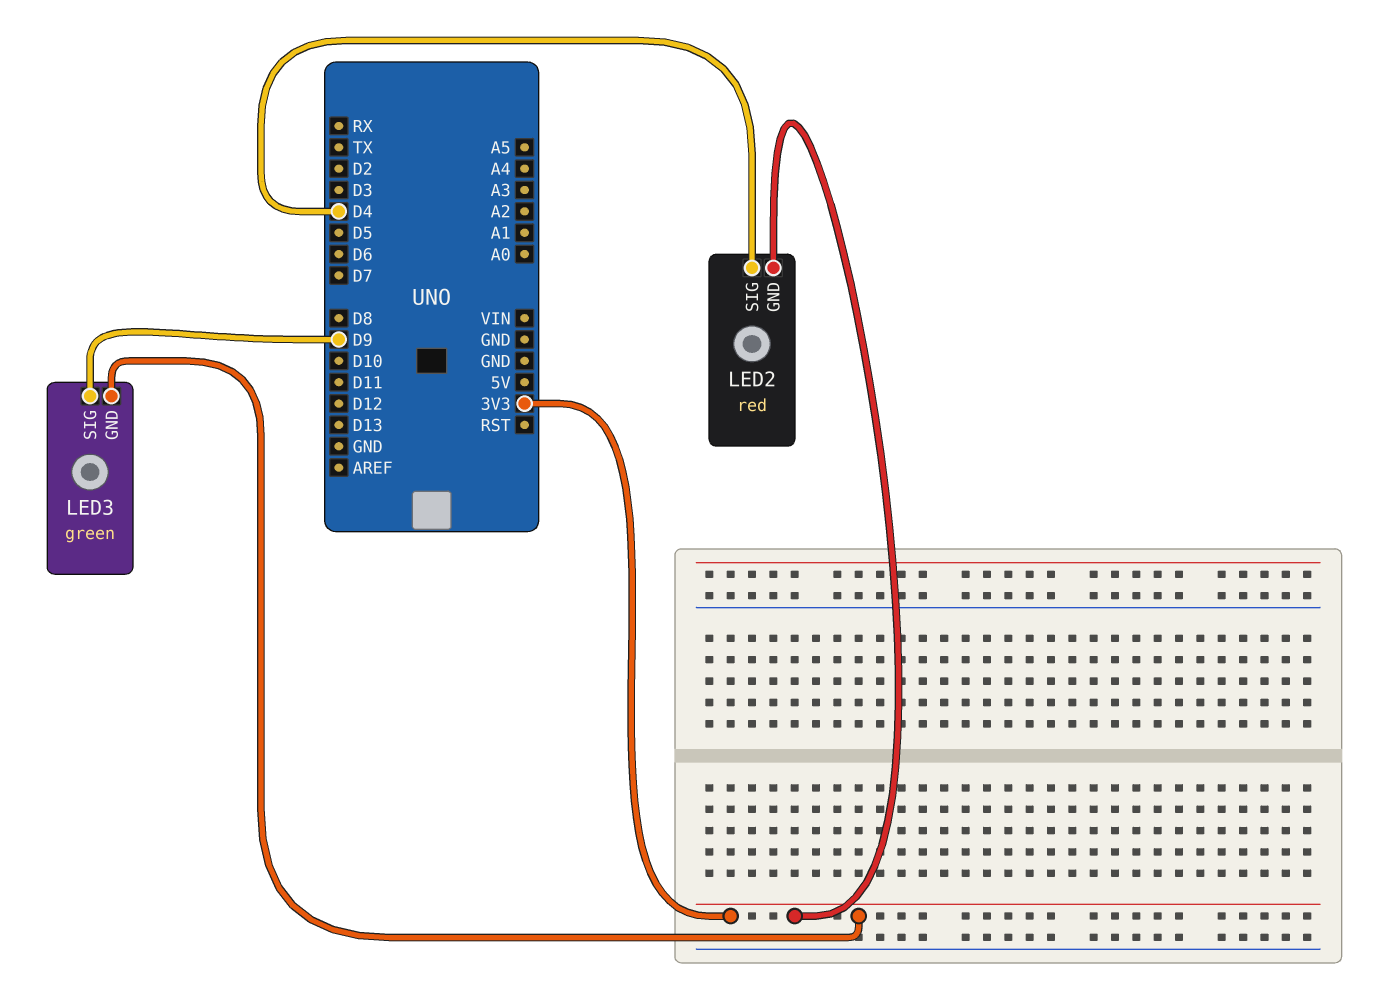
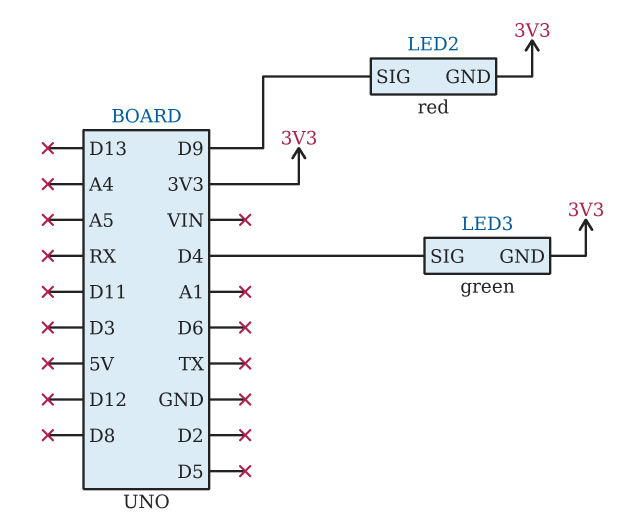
LED2 pin SIG: D4 -> D9
LED3 pin SIG: D9 -> D4

